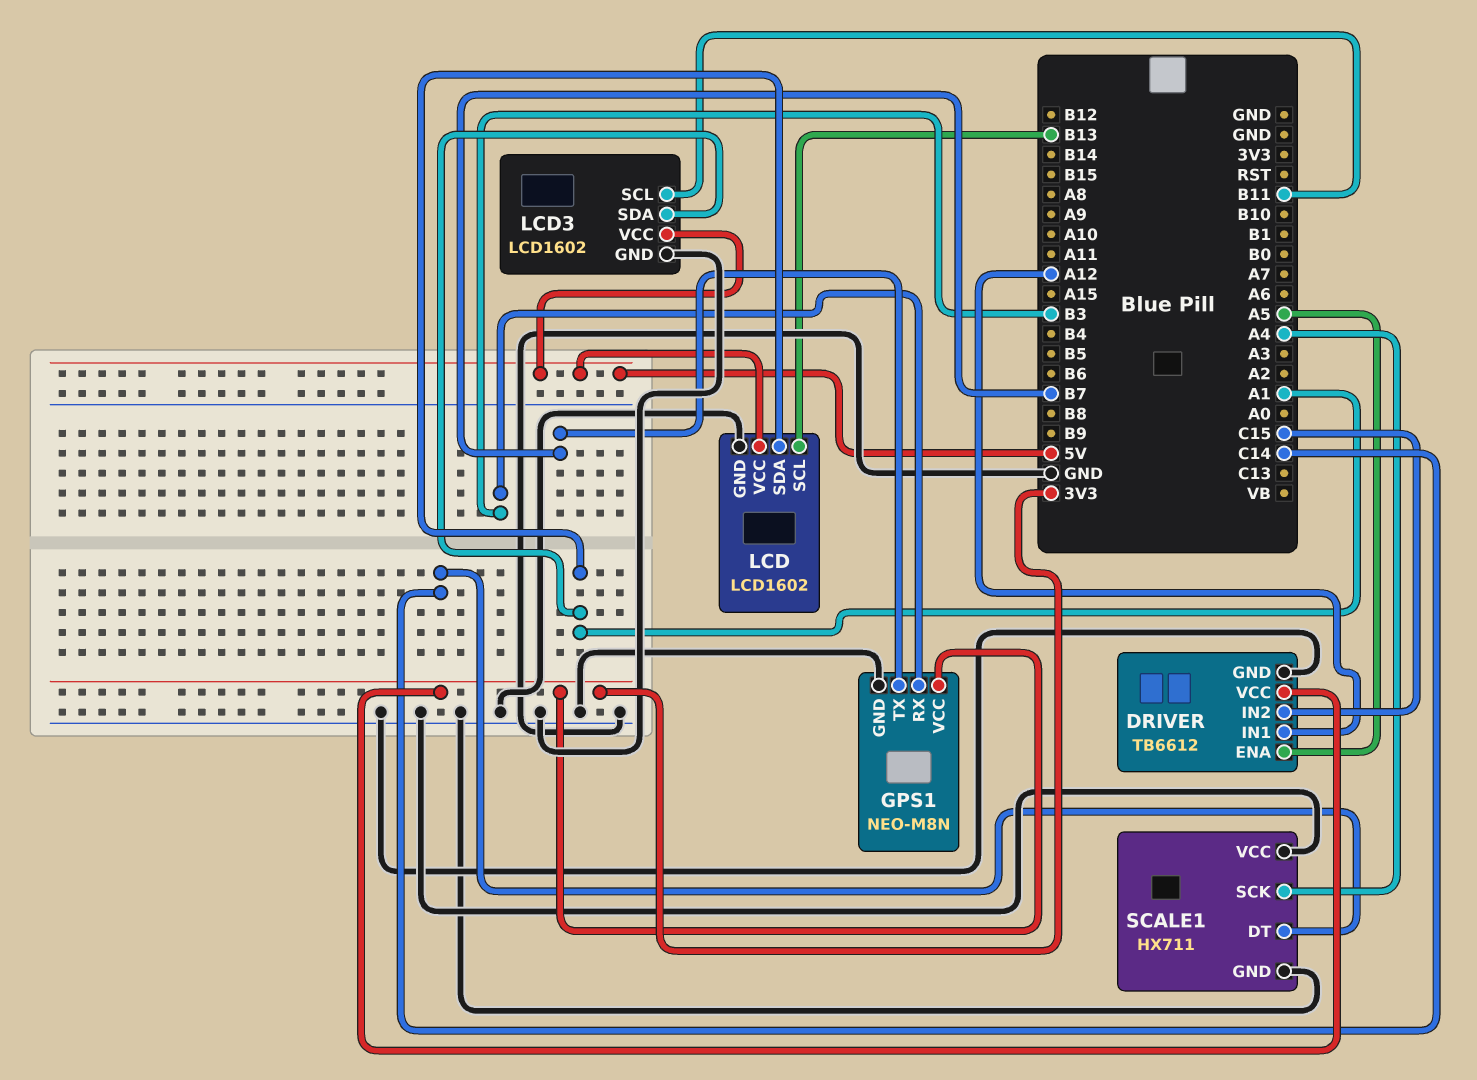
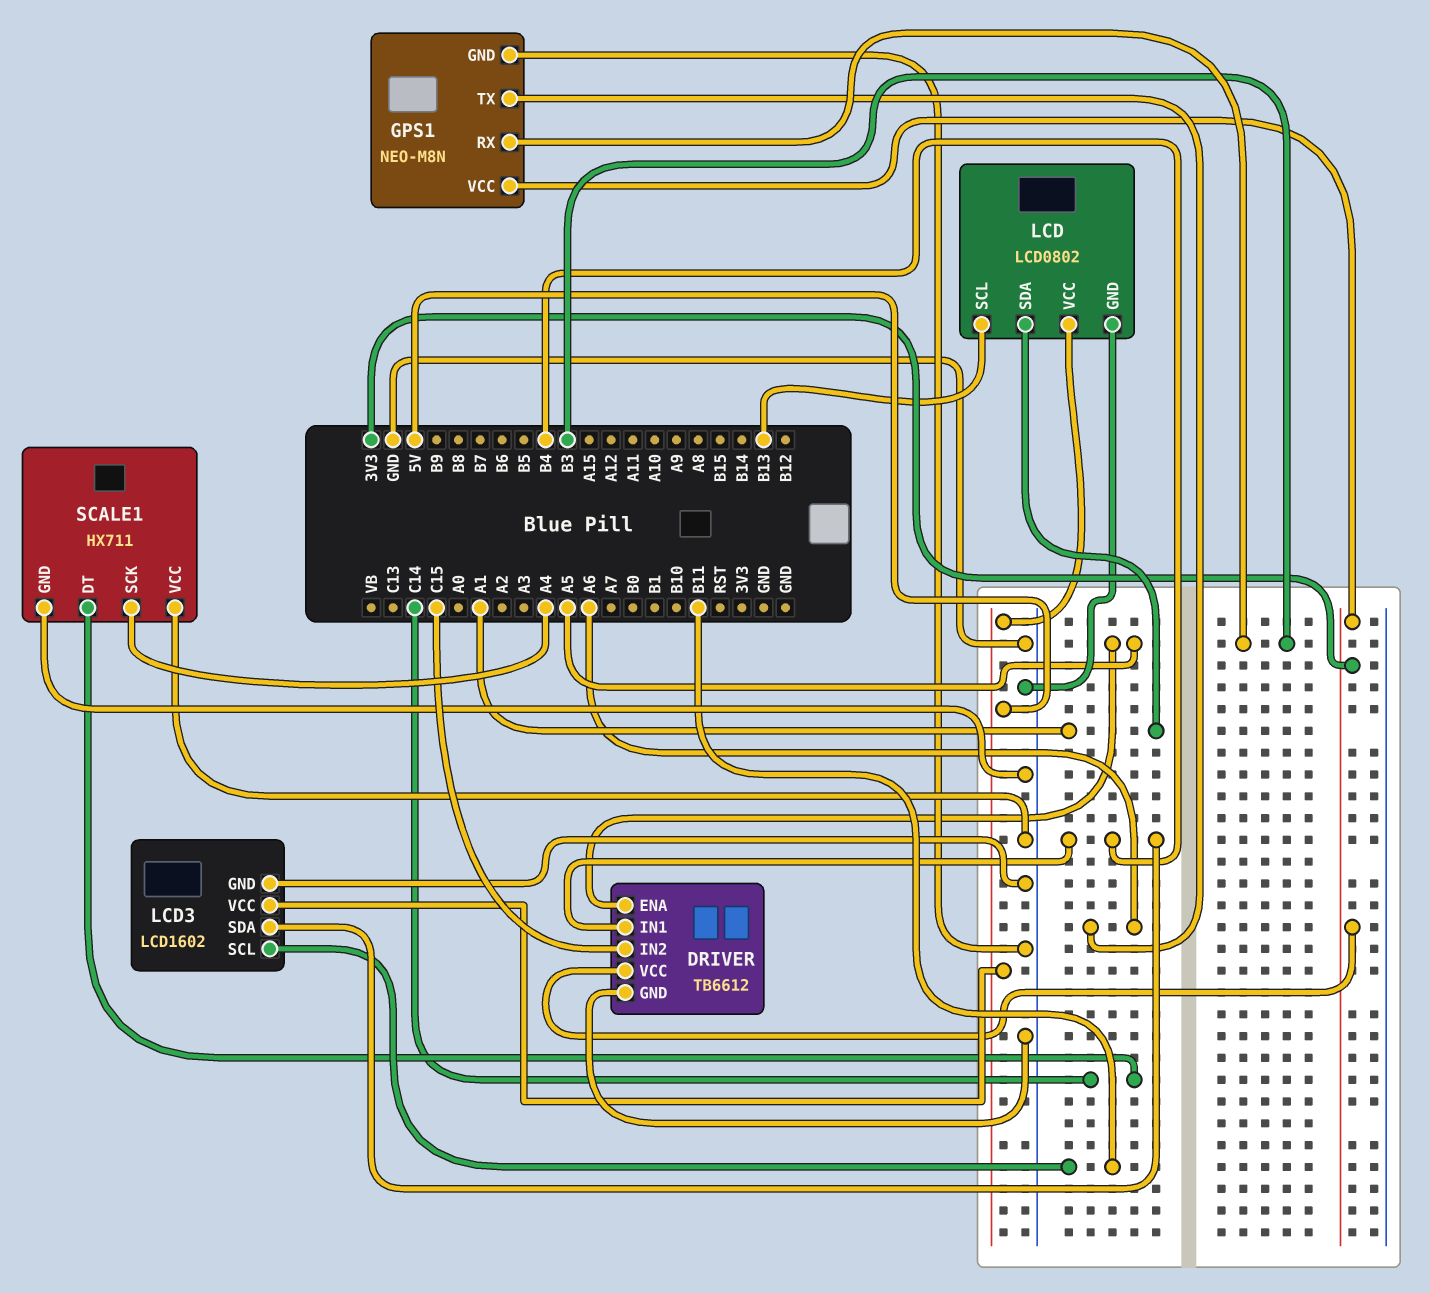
DRIVER pin IN1: A12 -> B4
GPS1 pin TX: B7 -> A6
LCD: LCD1602 -> LCD0802
LCD3 pin SDA: A1 -> B4

